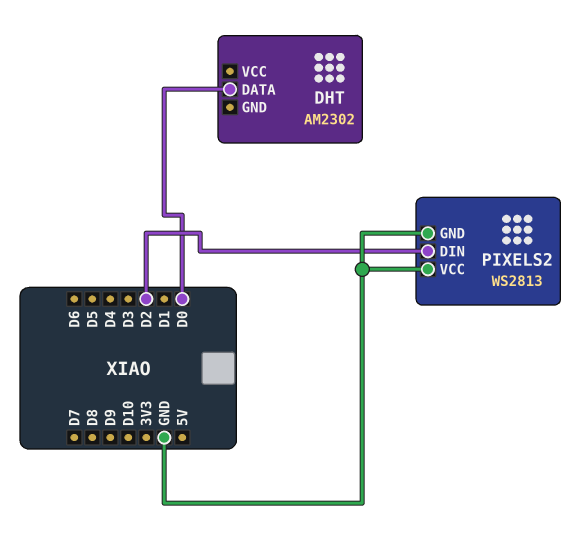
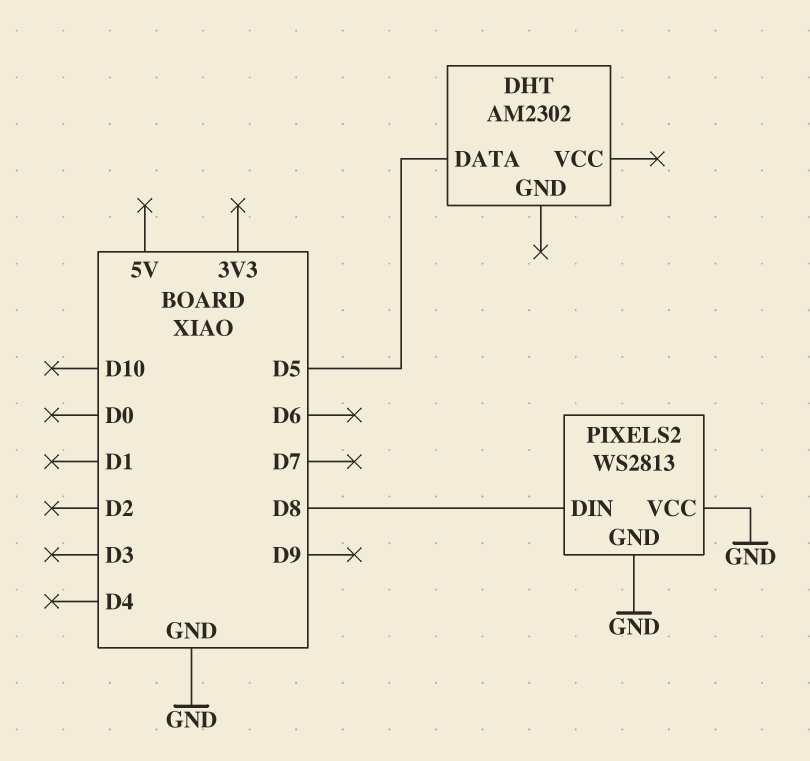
DHT pin DATA: D0 -> D5
PIXELS2 pin DIN: D2 -> D8

